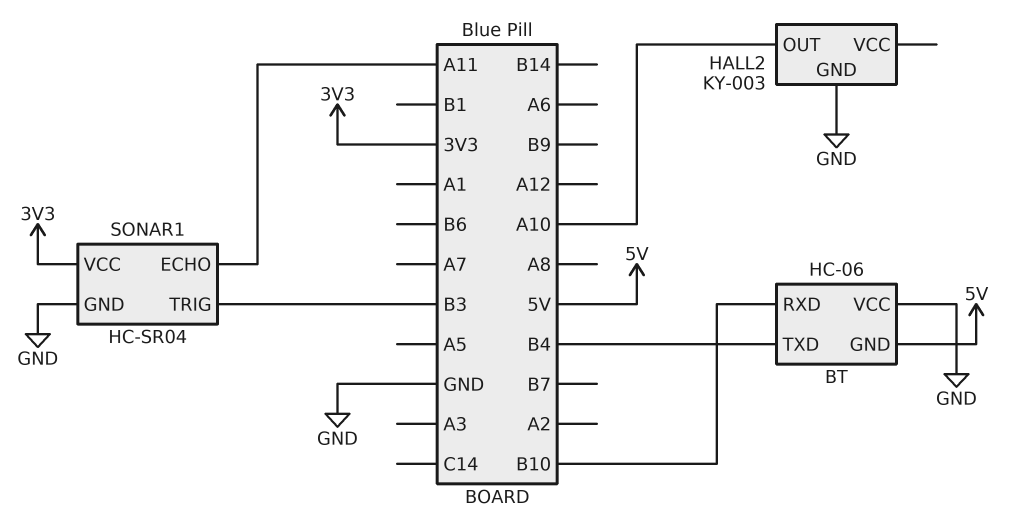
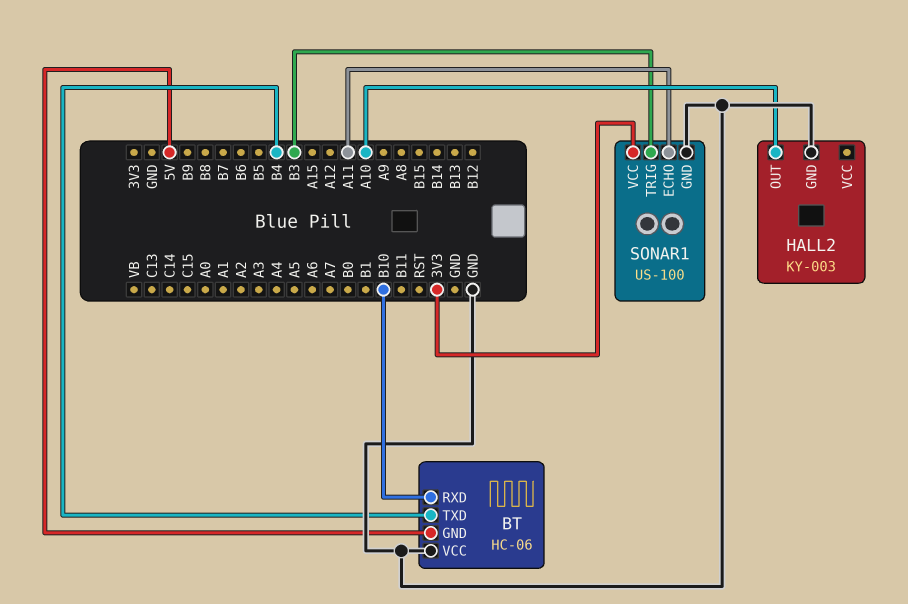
SONAR1: HC-SR04 -> US-100

